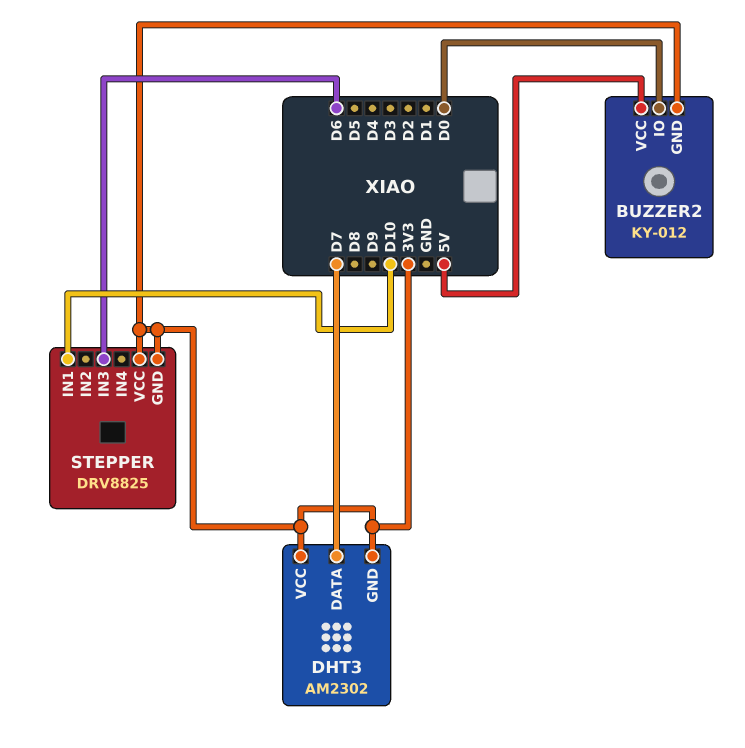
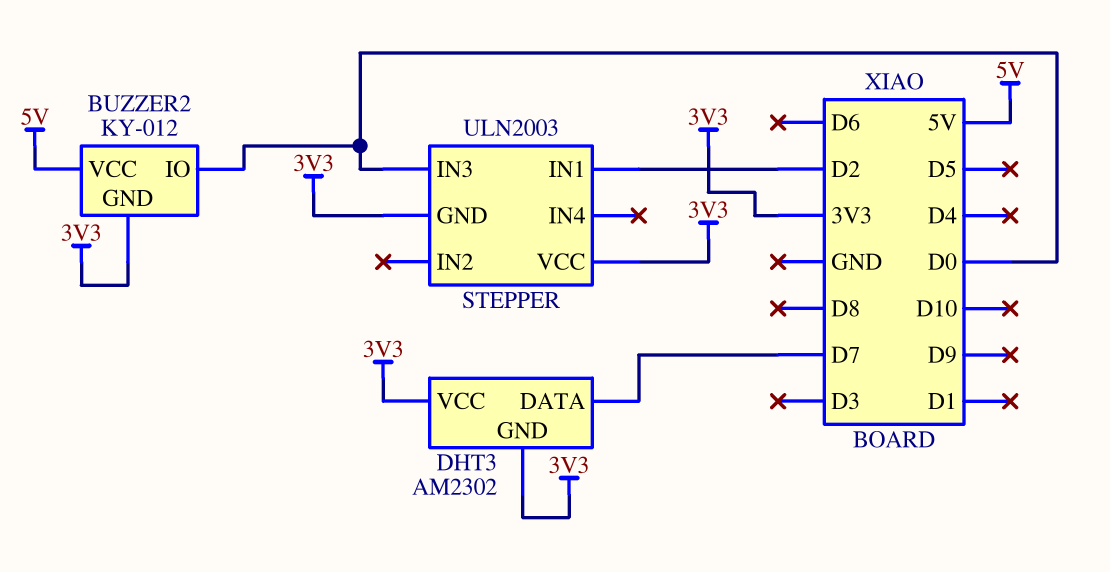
STEPPER: DRV8825 -> ULN2003
STEPPER pin IN1: D10 -> D2
STEPPER pin IN3: D6 -> D0

